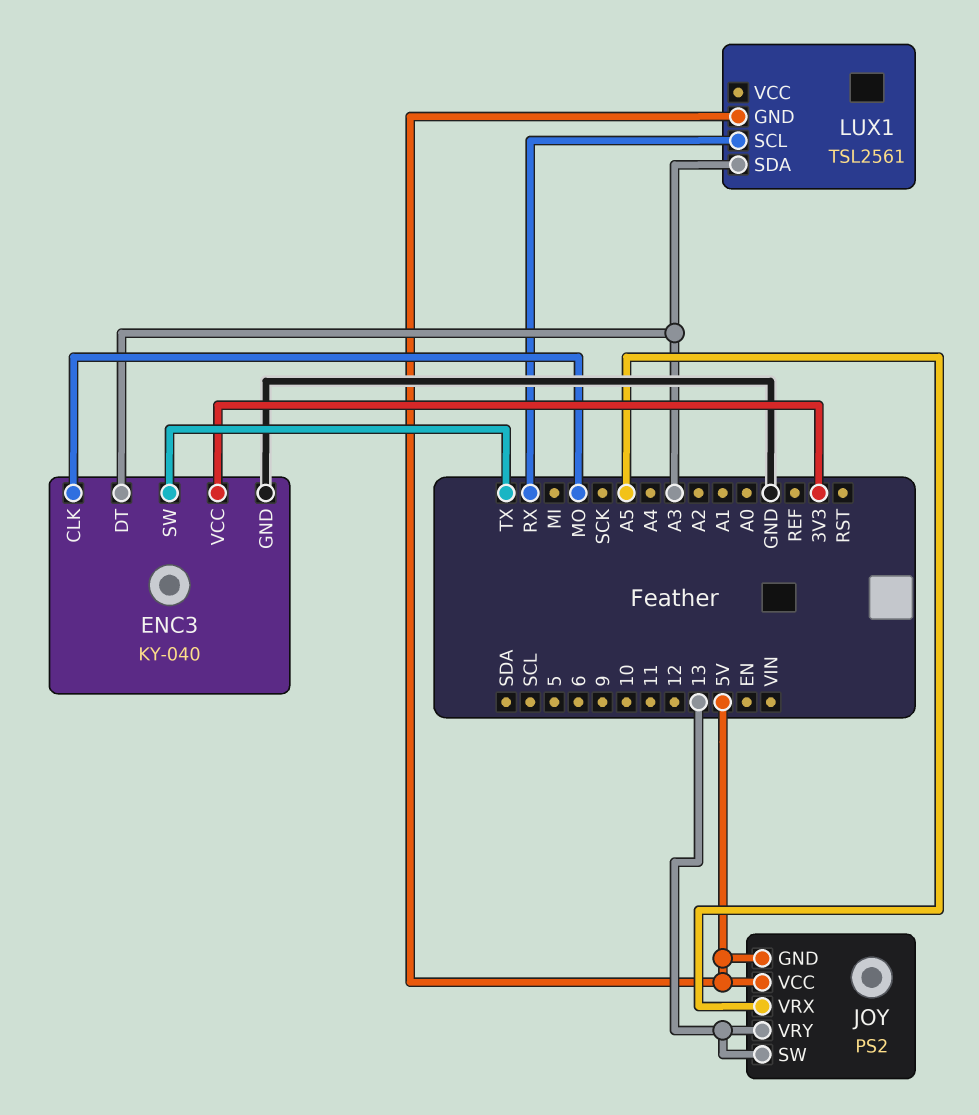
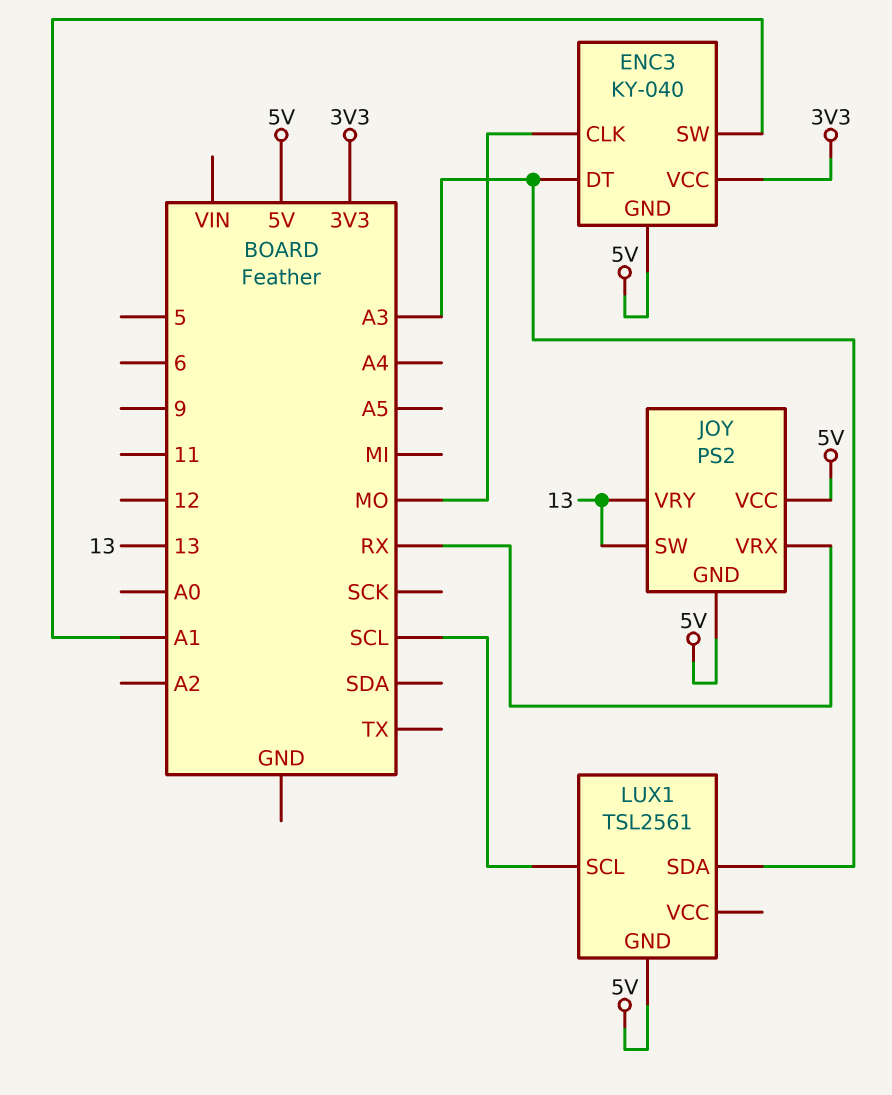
ENC3 pin GND: GND -> 5V
ENC3 pin SW: TX -> A1
JOY pin VRX: A5 -> RX
LUX1 pin SCL: RX -> SCL

